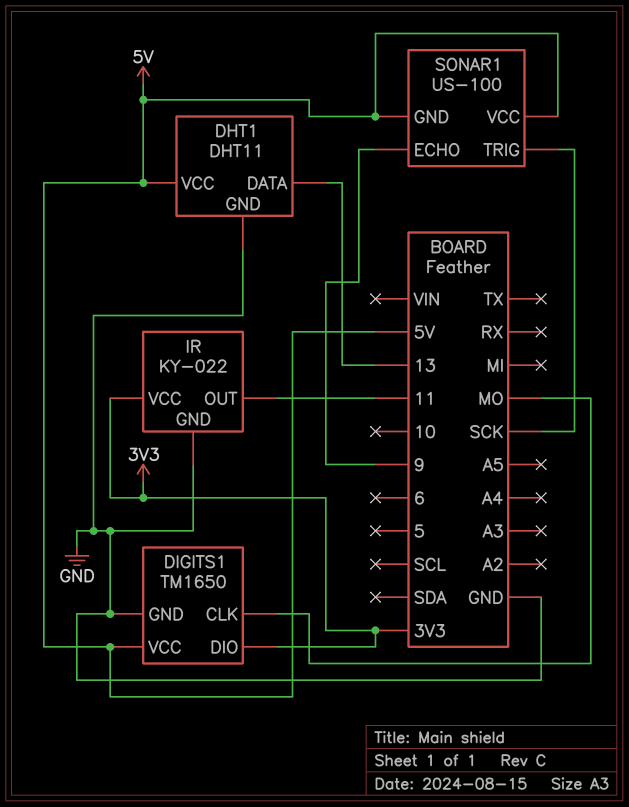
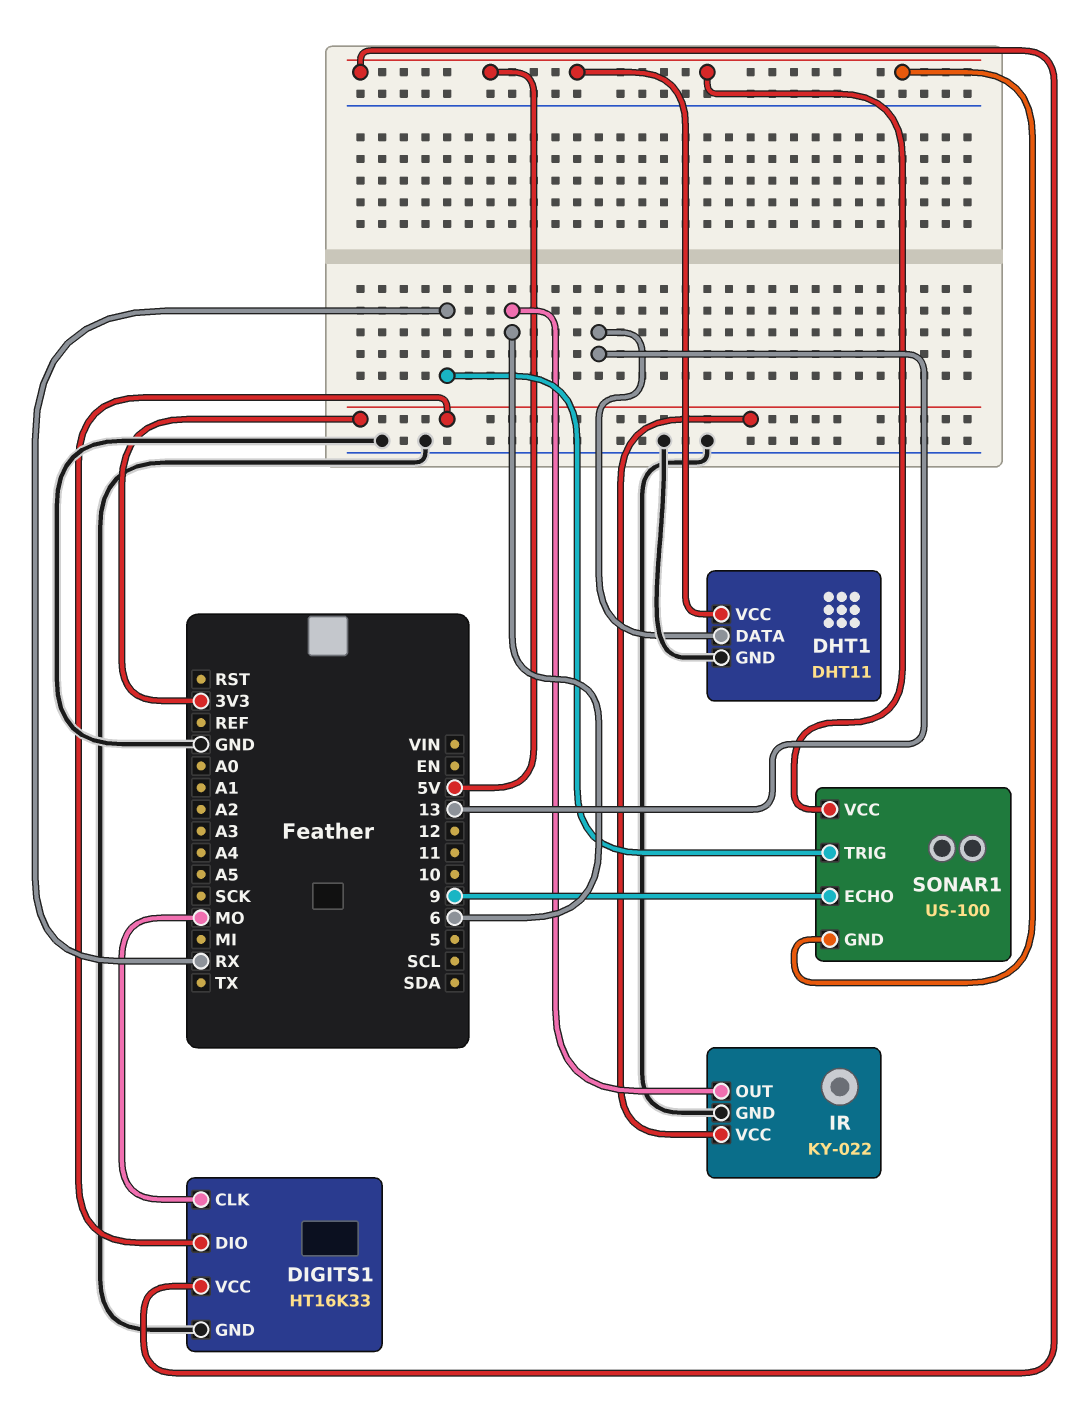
DIGITS1: TM1650 -> HT16K33
IR pin OUT: 11 -> 6
SONAR1 pin TRIG: SCK -> RX

